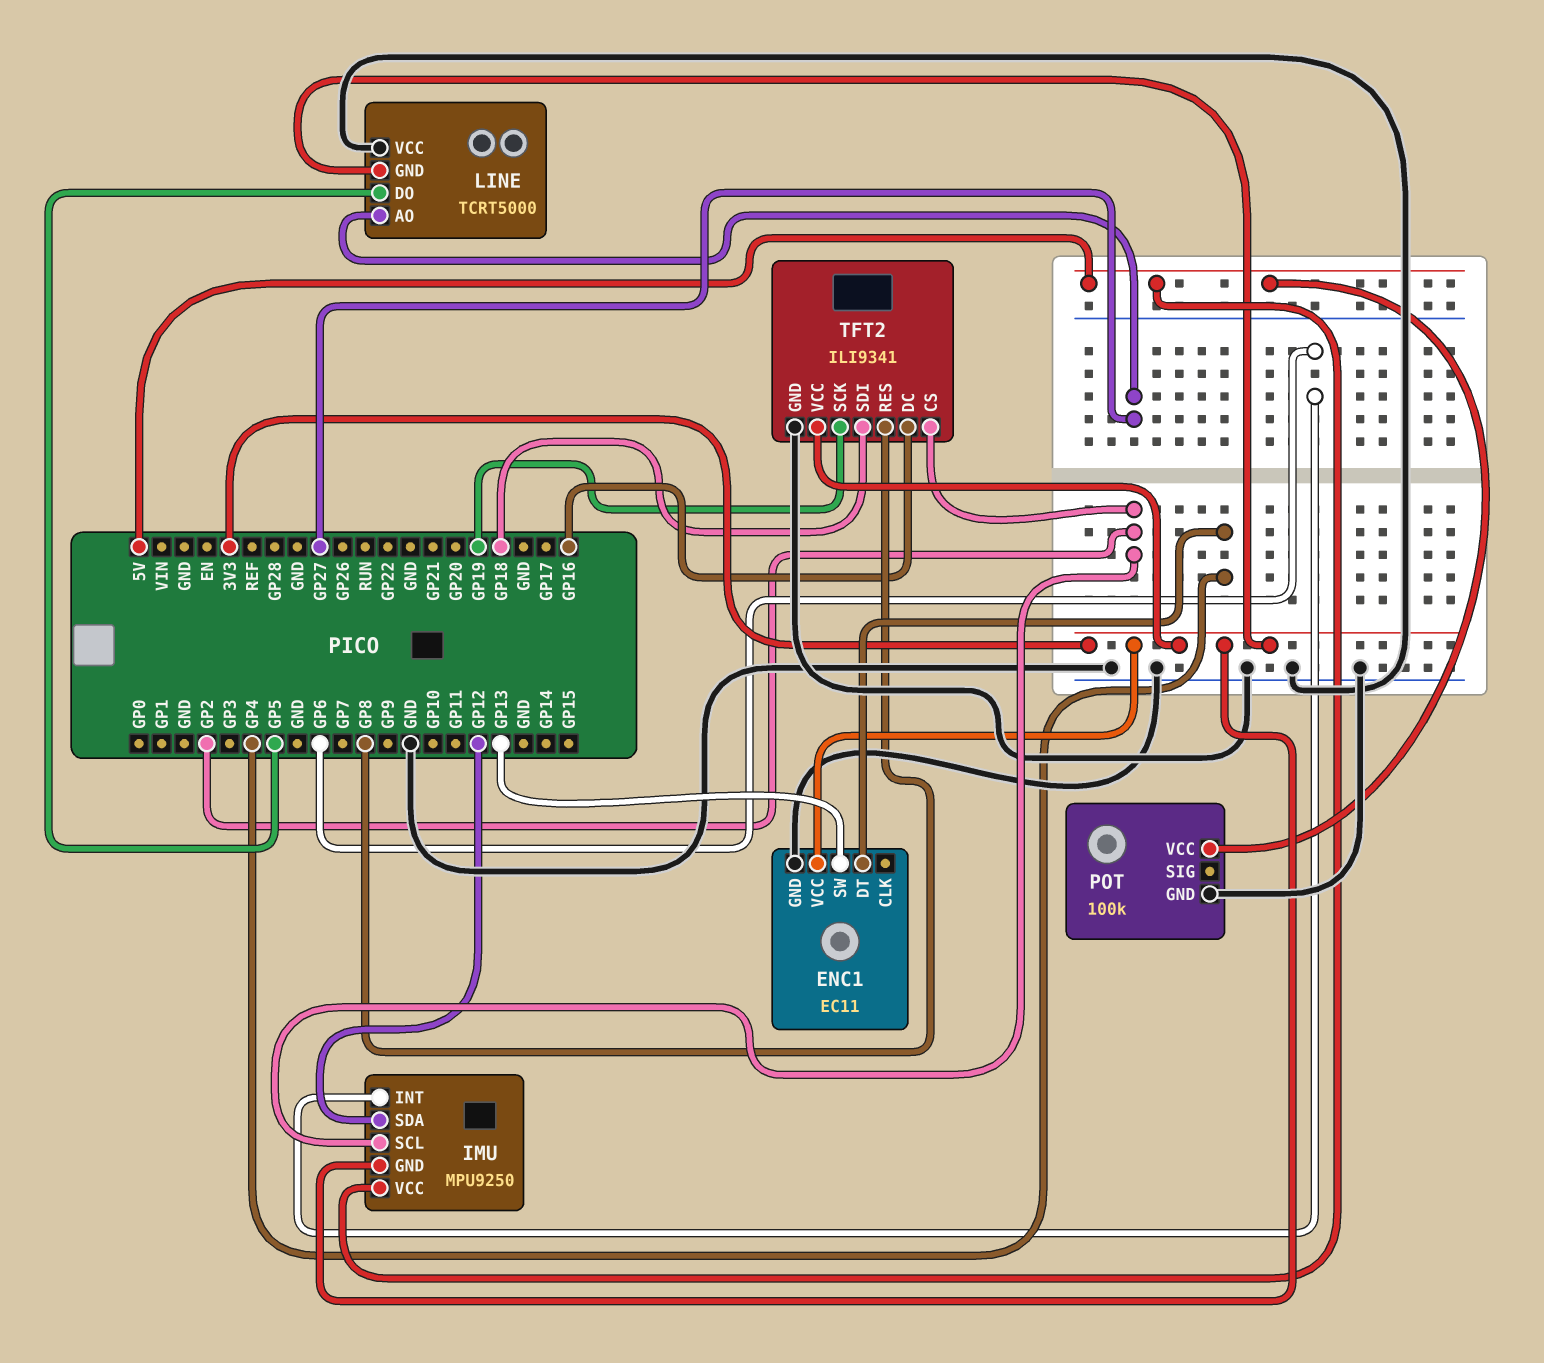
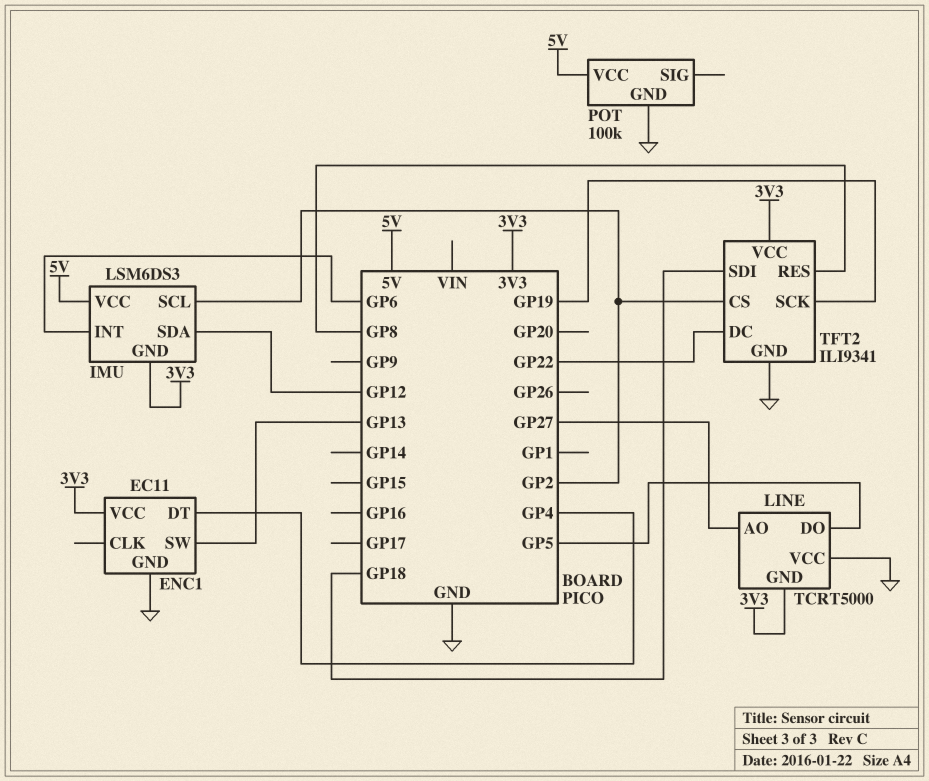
IMU: MPU9250 -> LSM6DS3
TFT2 pin DC: GP16 -> GP22

